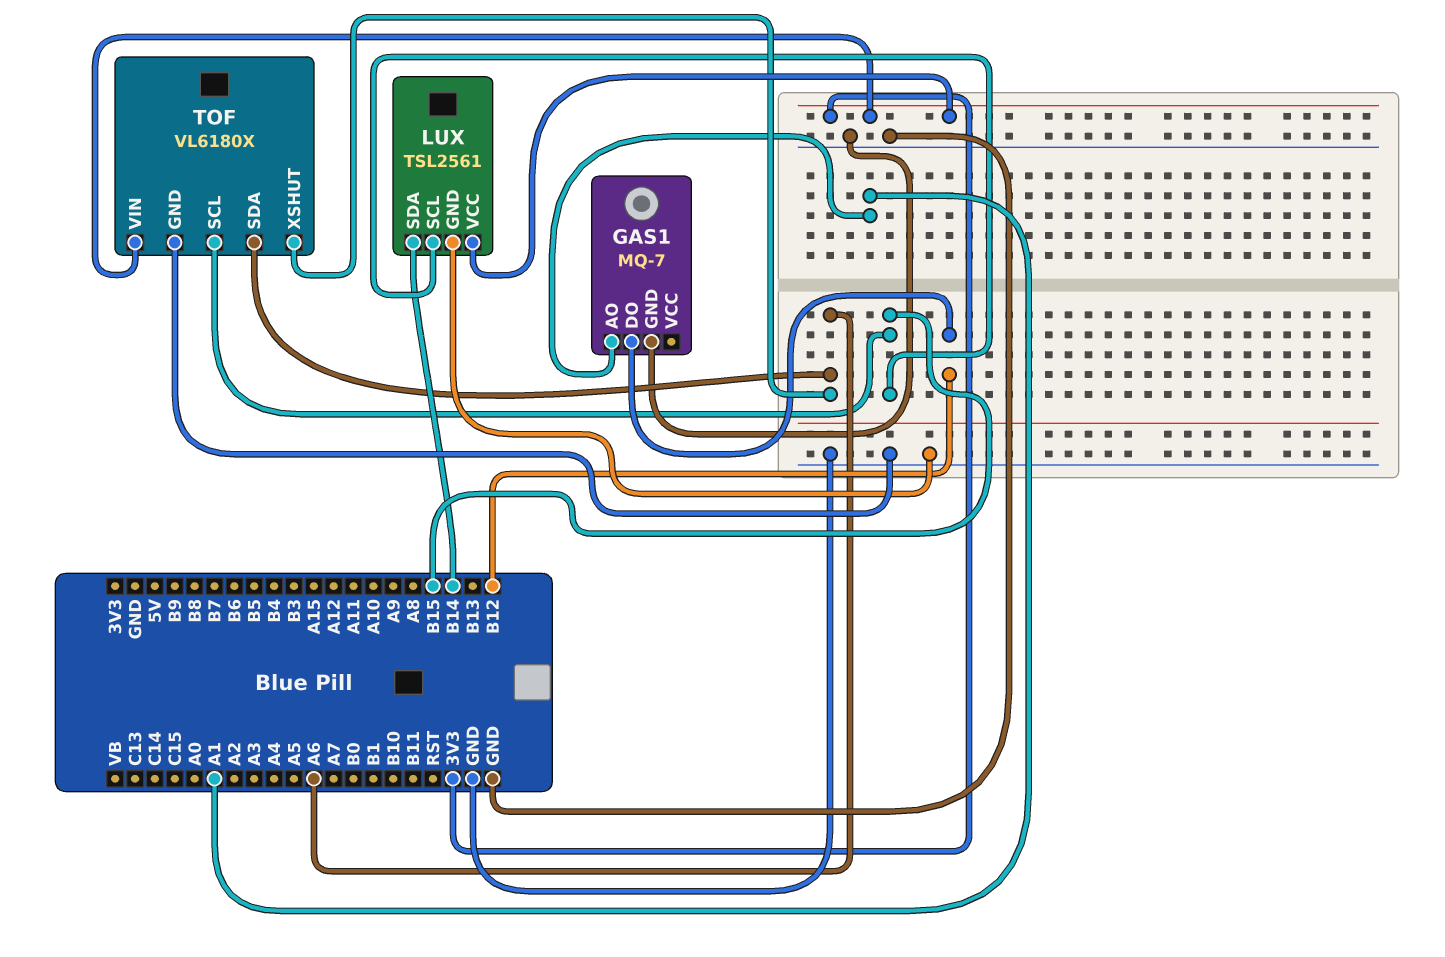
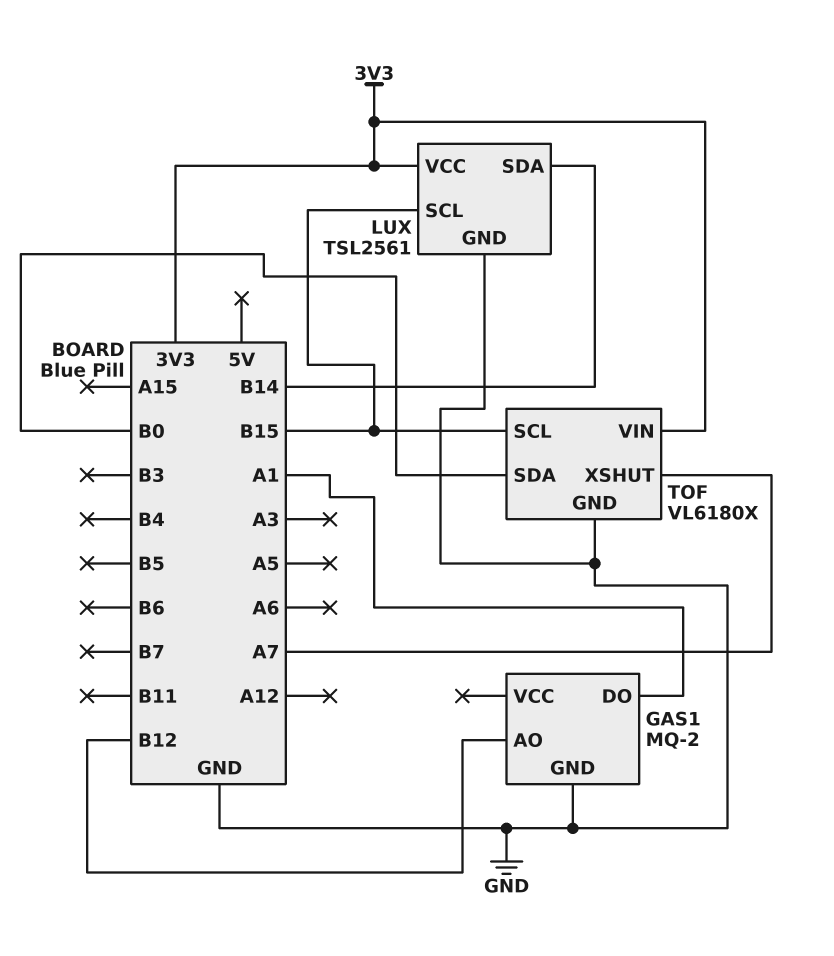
GAS1: MQ-7 -> MQ-2
GAS1 pin AO: A1 -> B12
GAS1 pin DO: B12 -> A1
TOF pin SDA: A6 -> B0
TOF pin XSHUT: A6 -> A7

